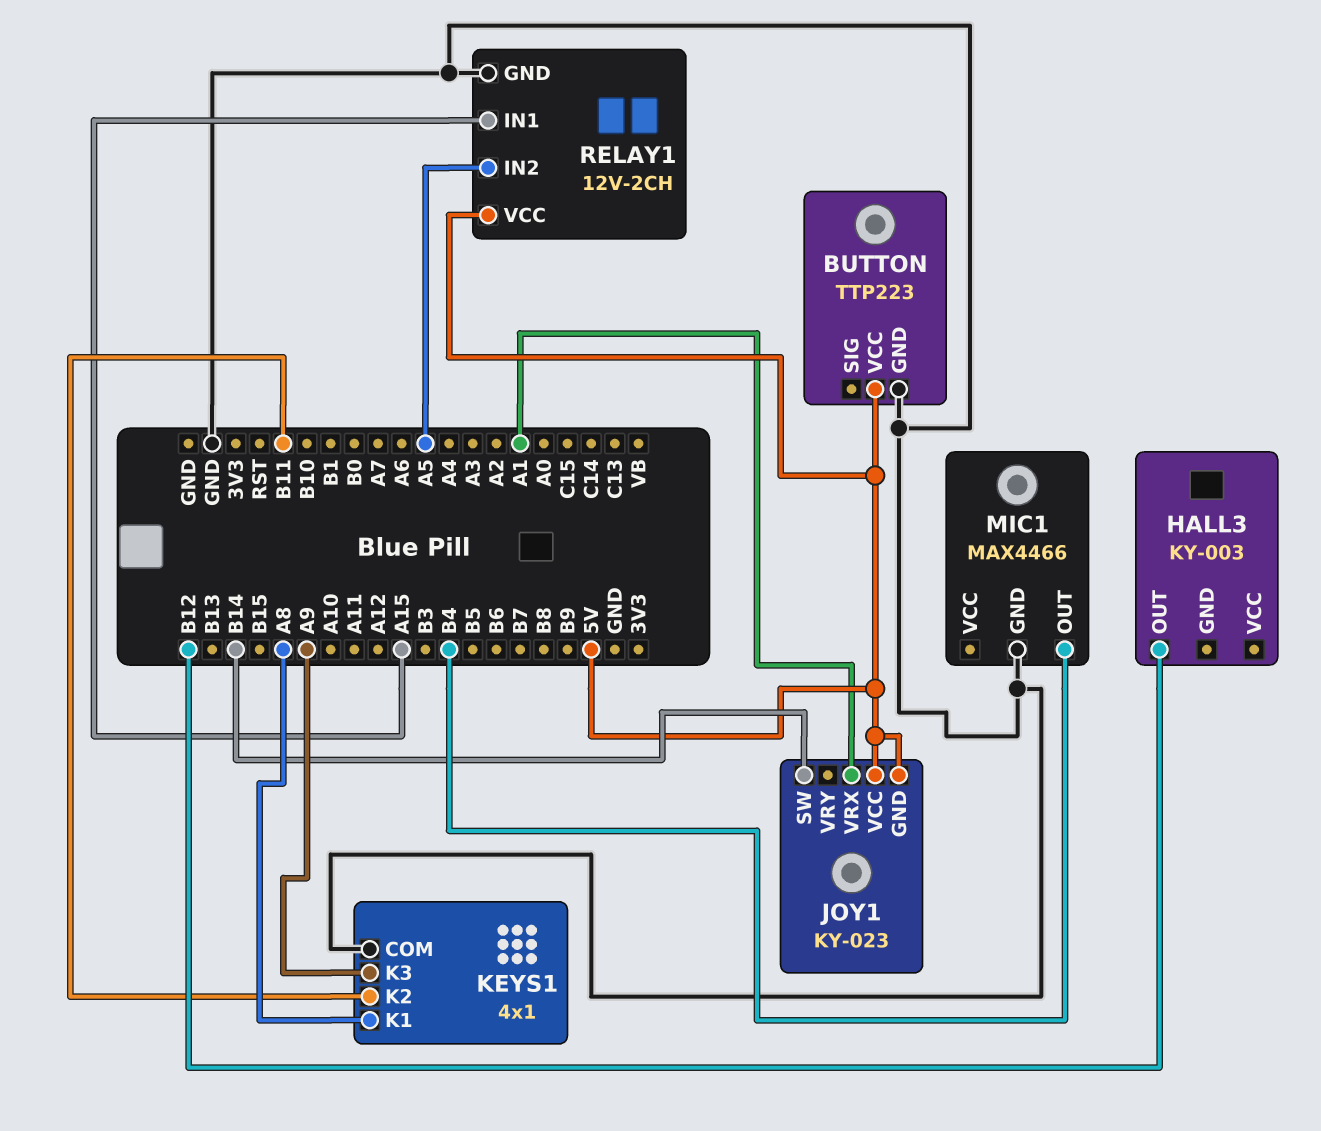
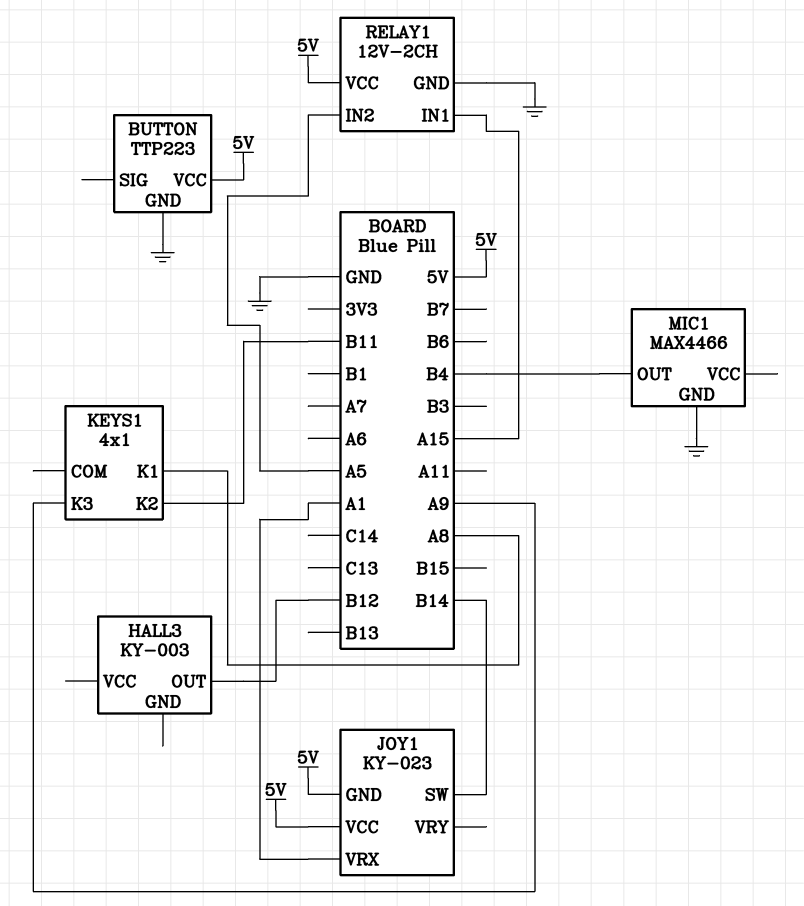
KEYS1 pin COM: GND -> none

